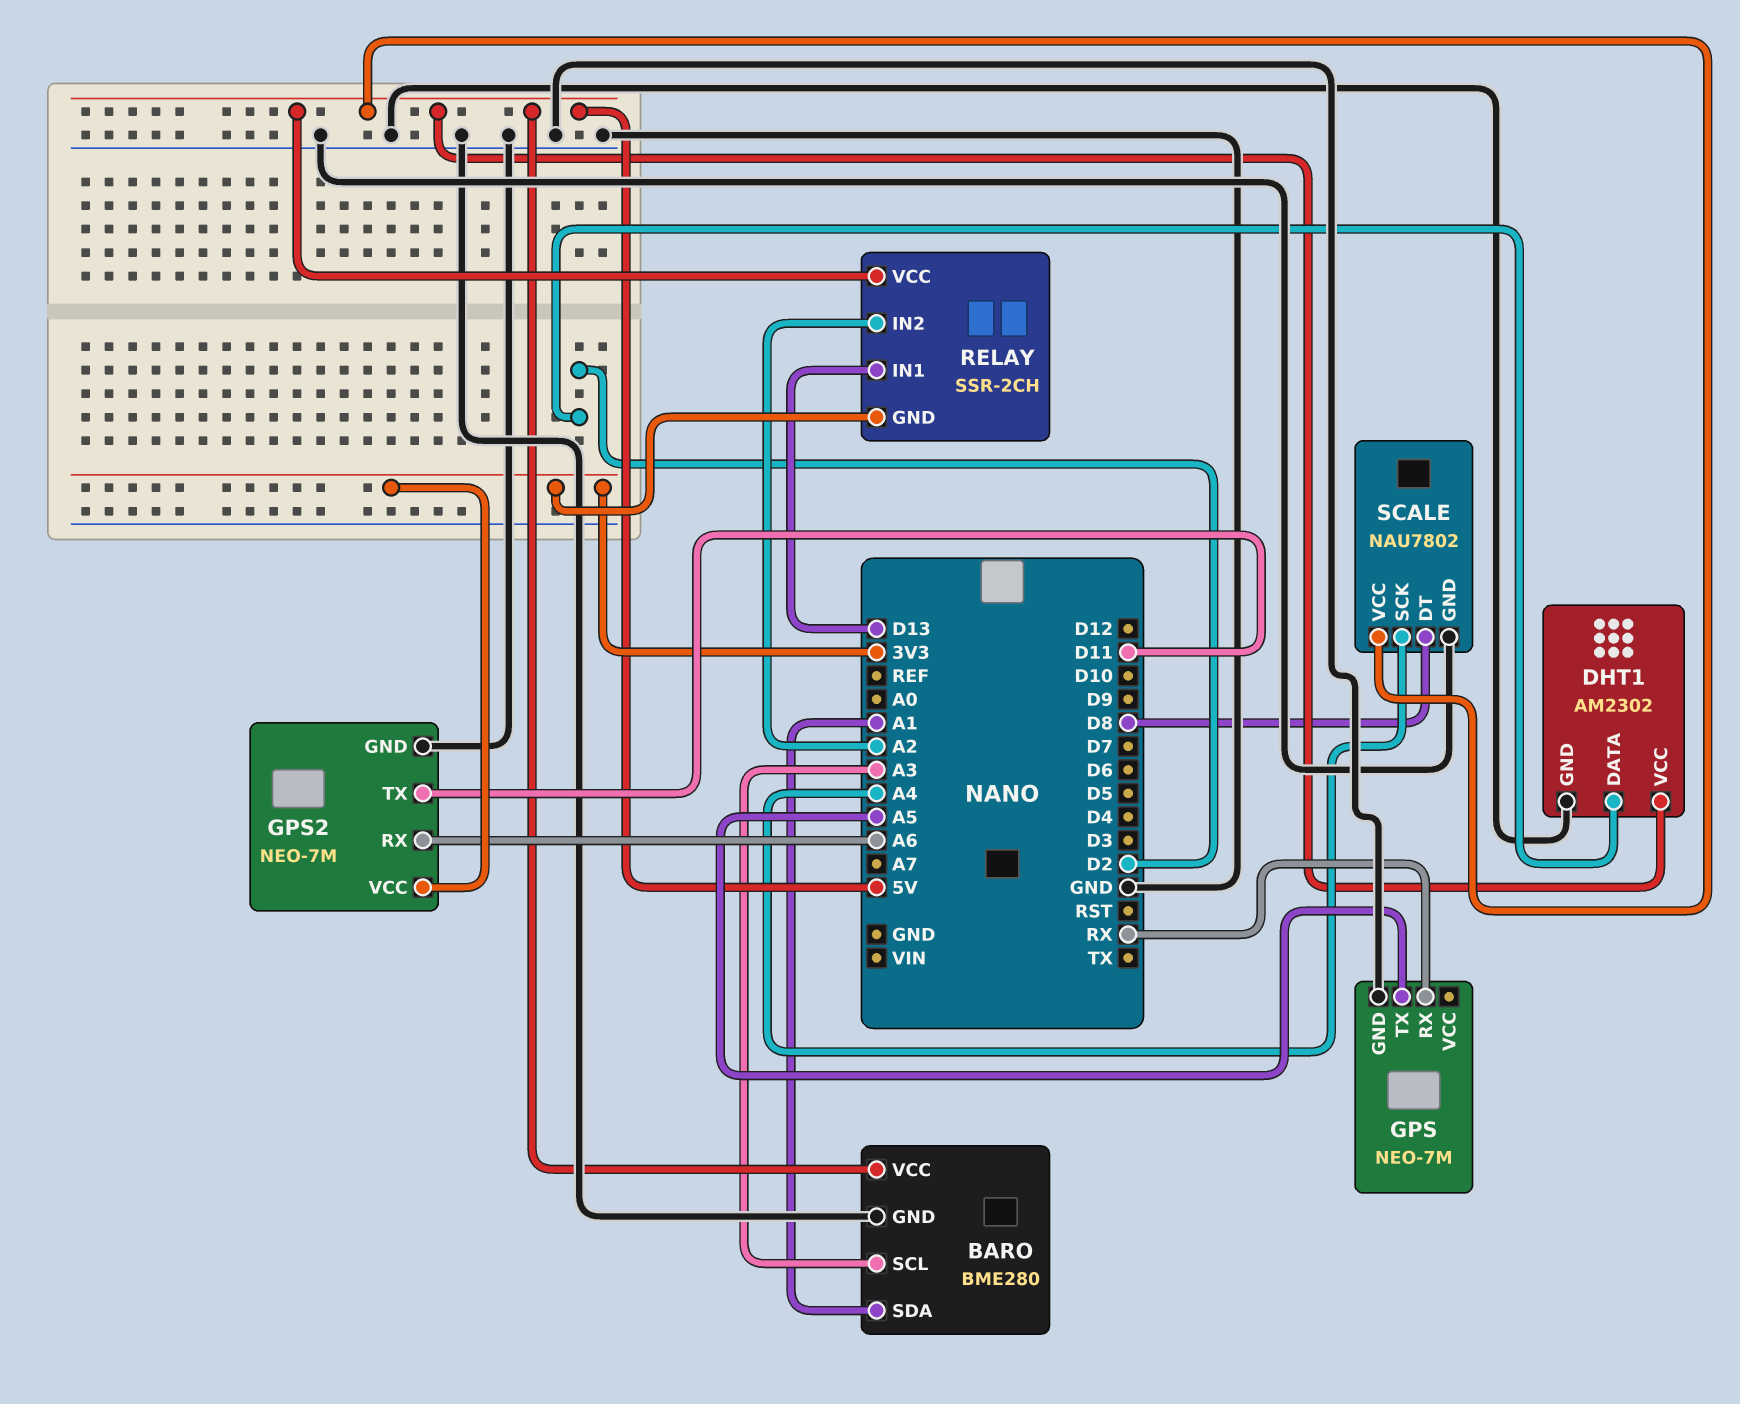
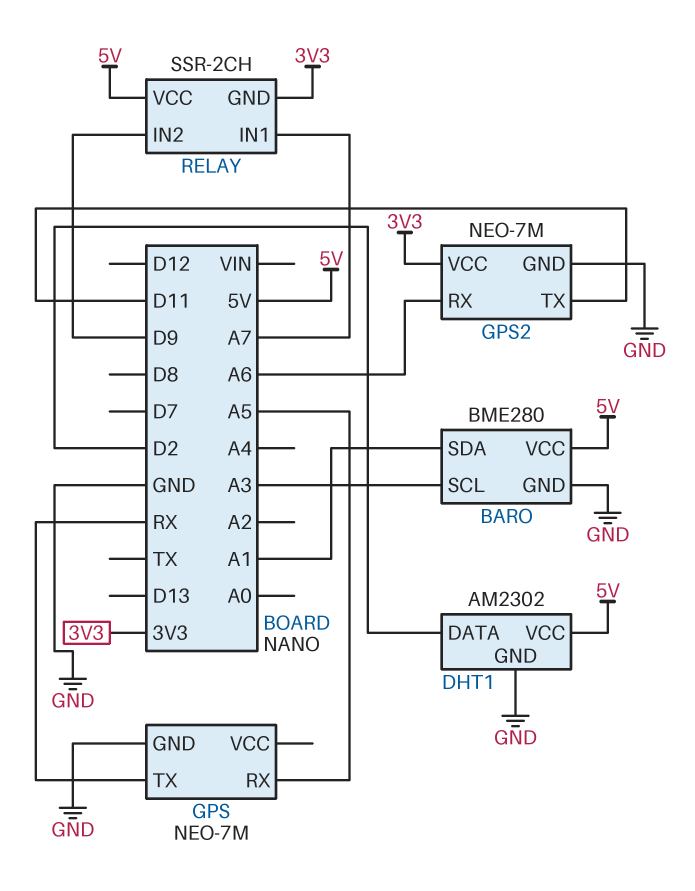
GPS pin RX: RX -> A5
GPS pin TX: A5 -> RX
RELAY pin IN1: D13 -> A7
RELAY pin IN2: A2 -> D9
SCALE: NAU7802 -> none
SCALE pin DT: D8 -> none
SCALE pin GND: GND -> none
SCALE pin SCK: A4 -> none
SCALE pin VCC: 5V -> none

